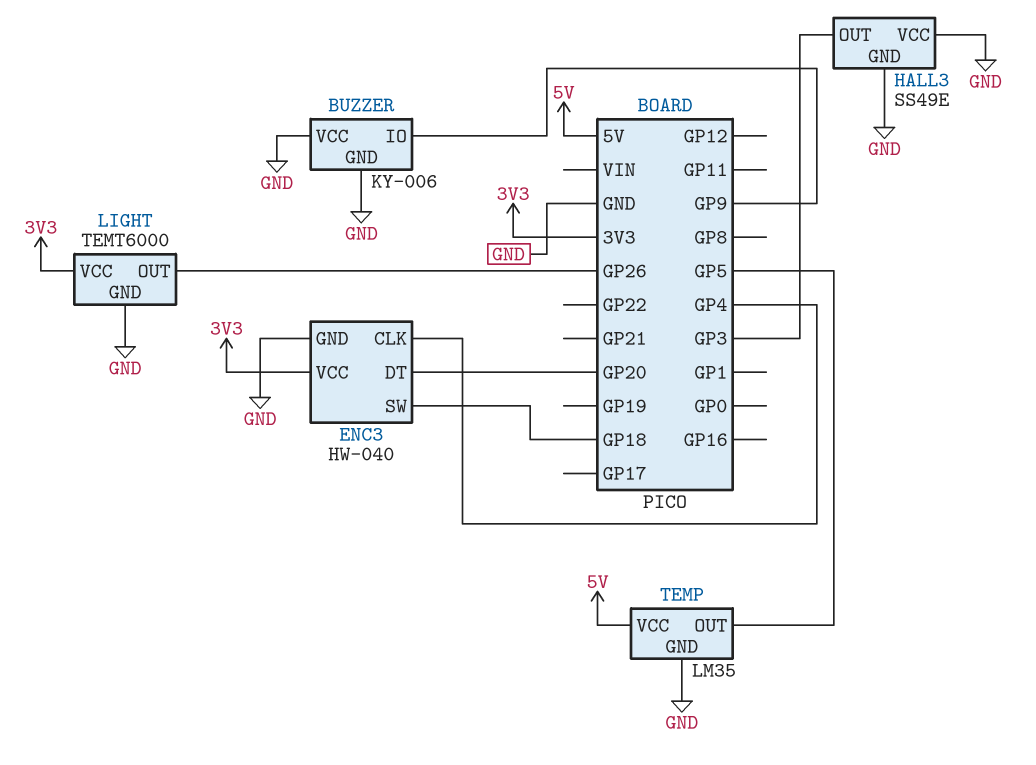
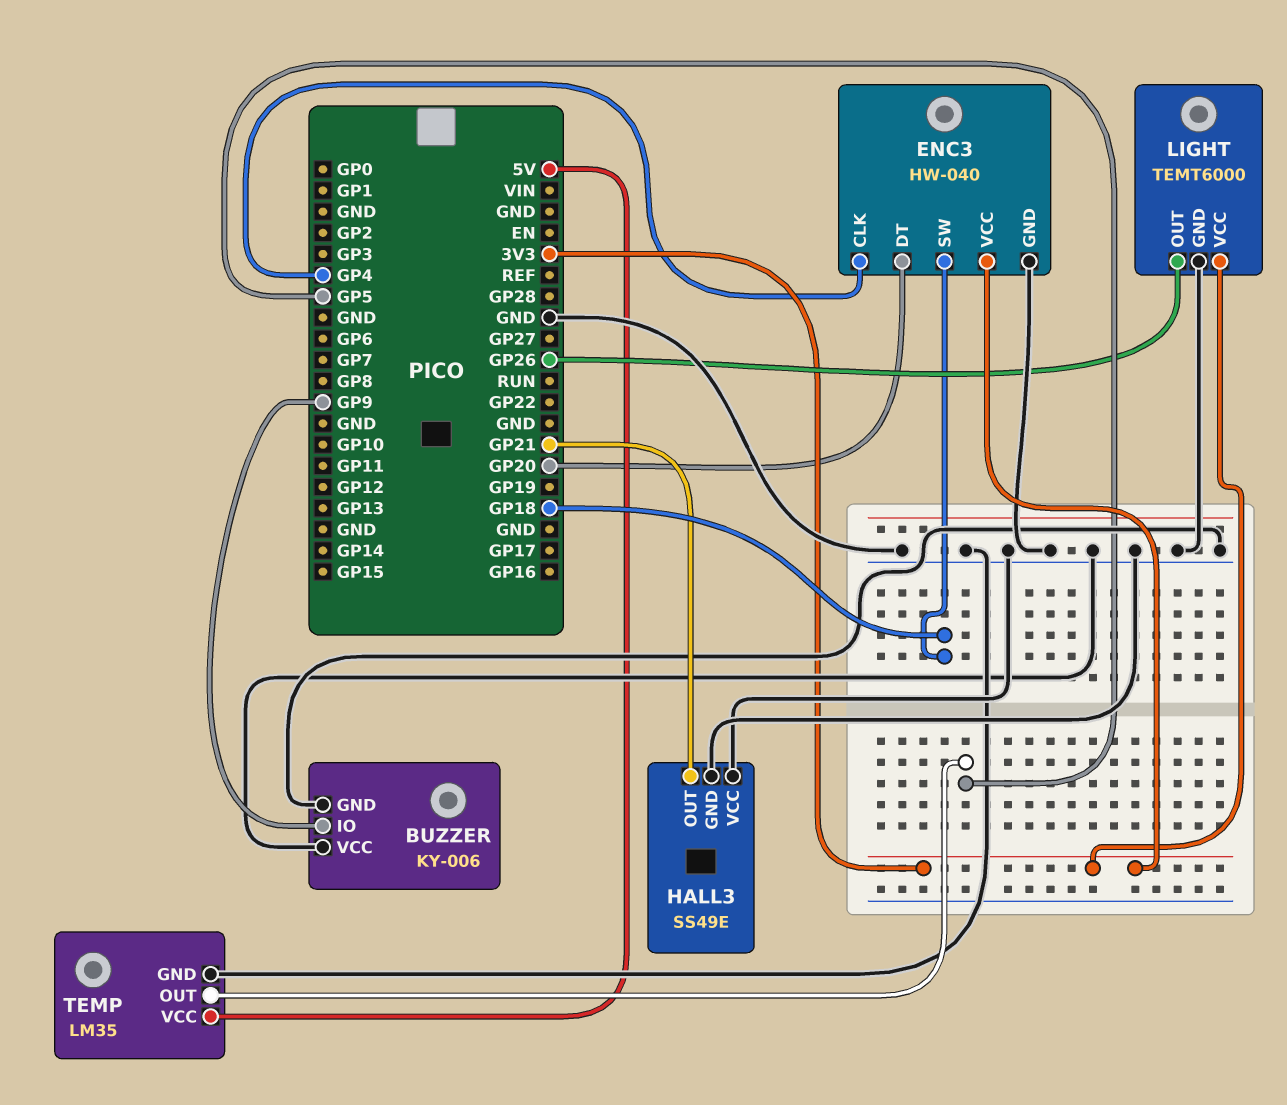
HALL3 pin OUT: GP3 -> GP21

